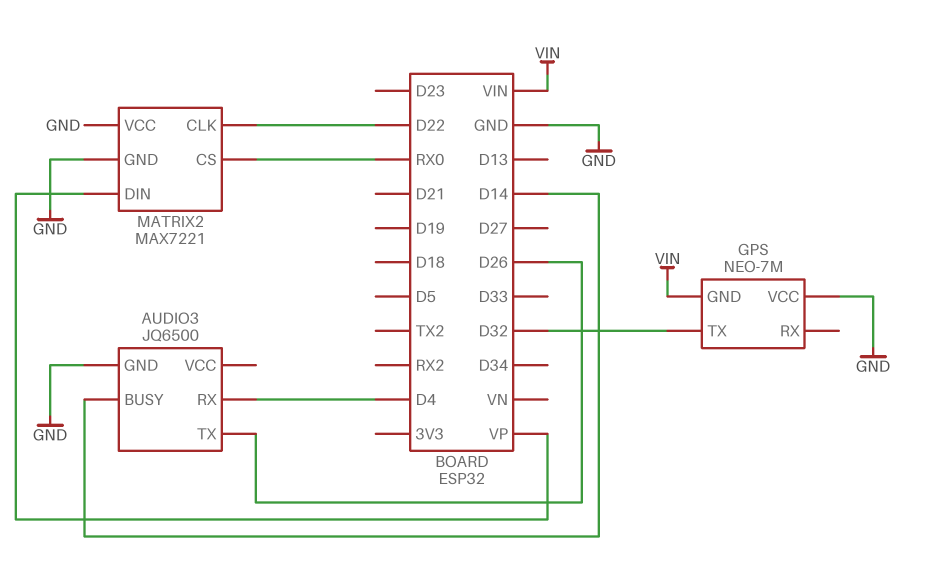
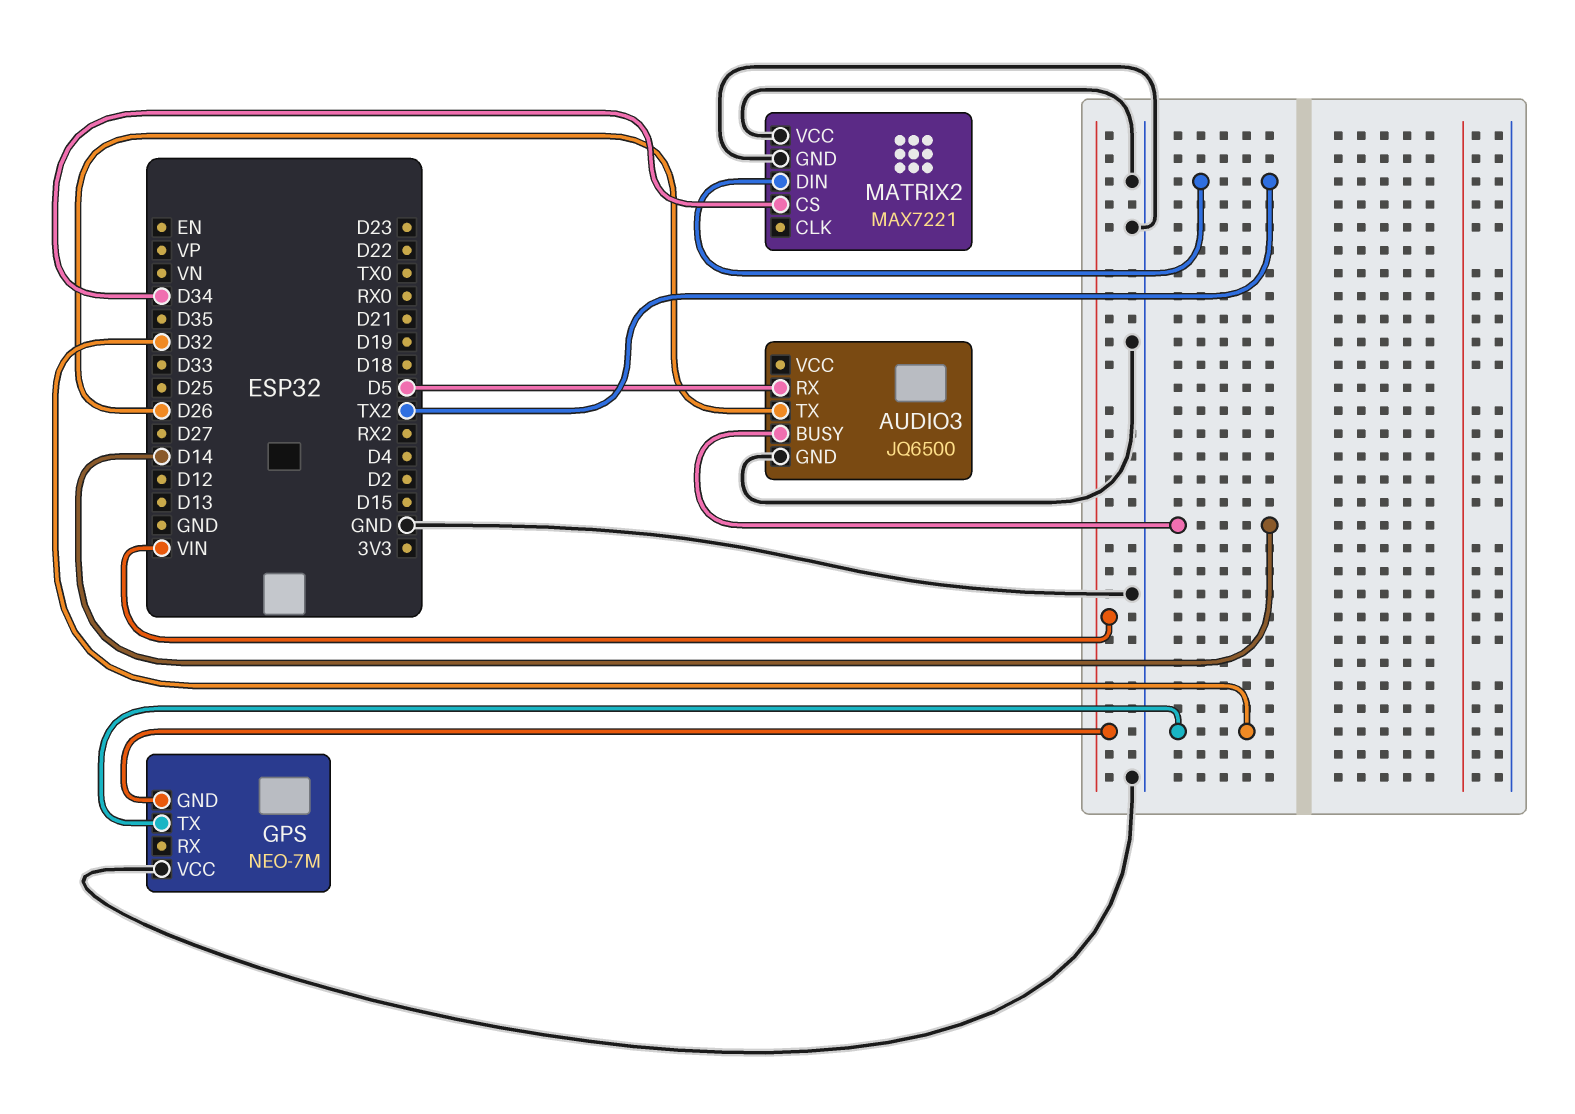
AUDIO3 pin RX: D4 -> D5
MATRIX2 pin CLK: D22 -> none
MATRIX2 pin CS: RX0 -> D34
MATRIX2 pin DIN: VP -> TX2

